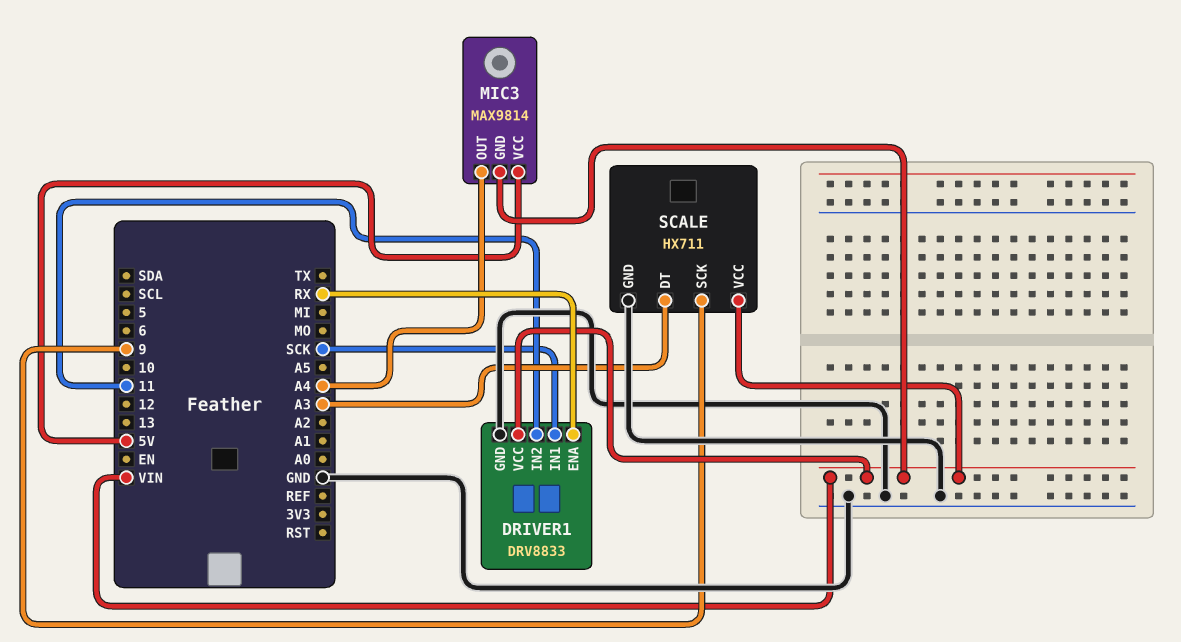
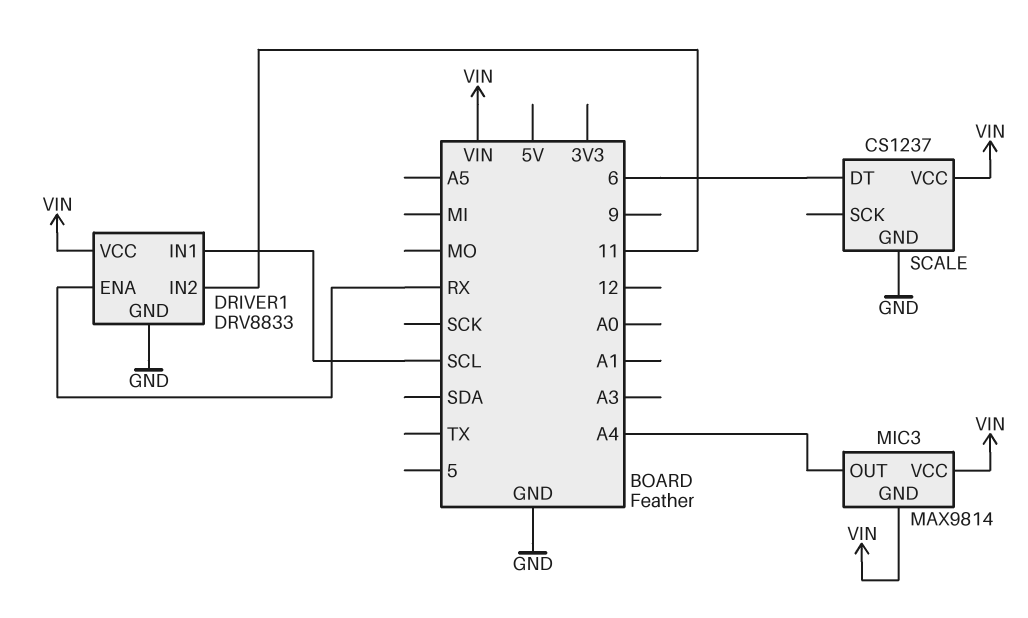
DRIVER1 pin IN1: SCK -> SCL
MIC3 pin VCC: 5V -> VIN
SCALE: HX711 -> CS1237
SCALE pin DT: A3 -> 6
SCALE pin SCK: 9 -> none

